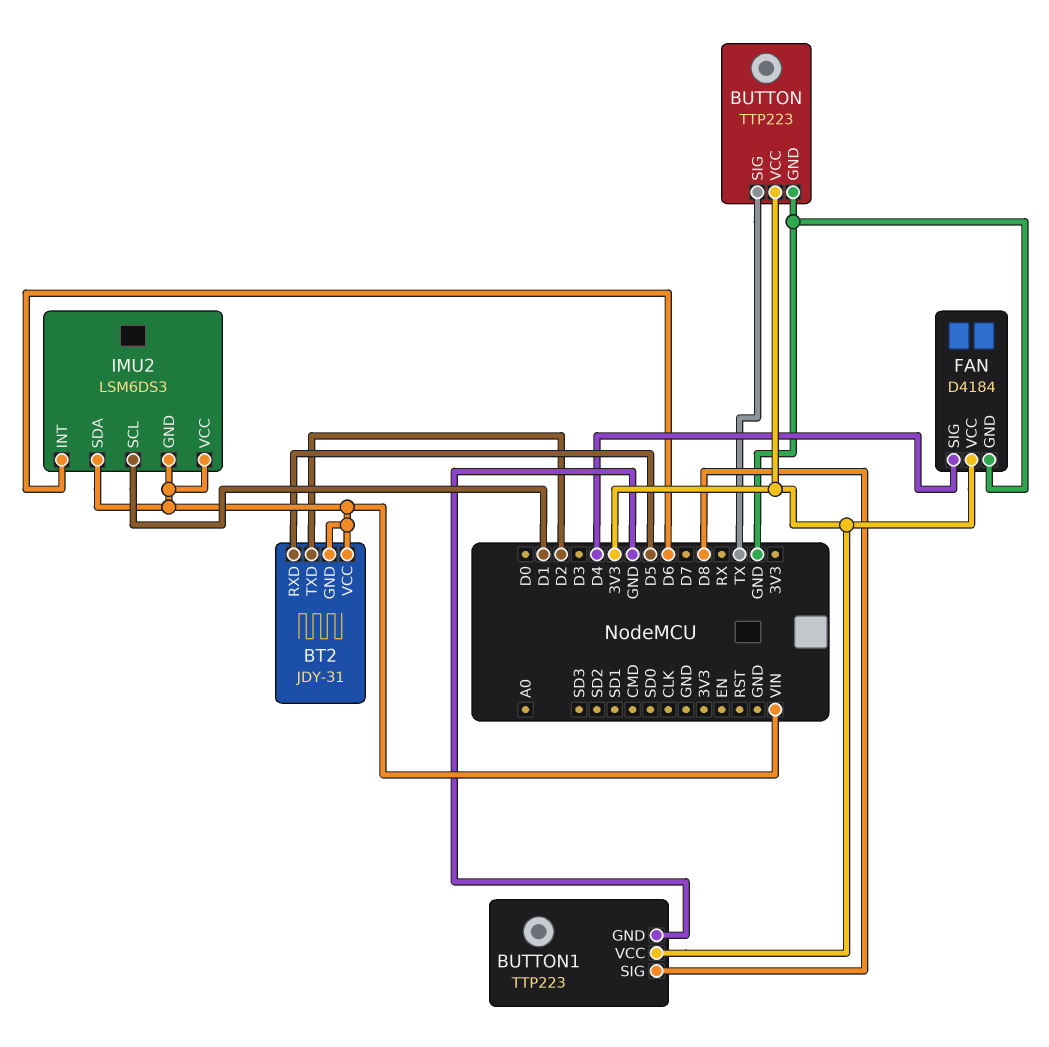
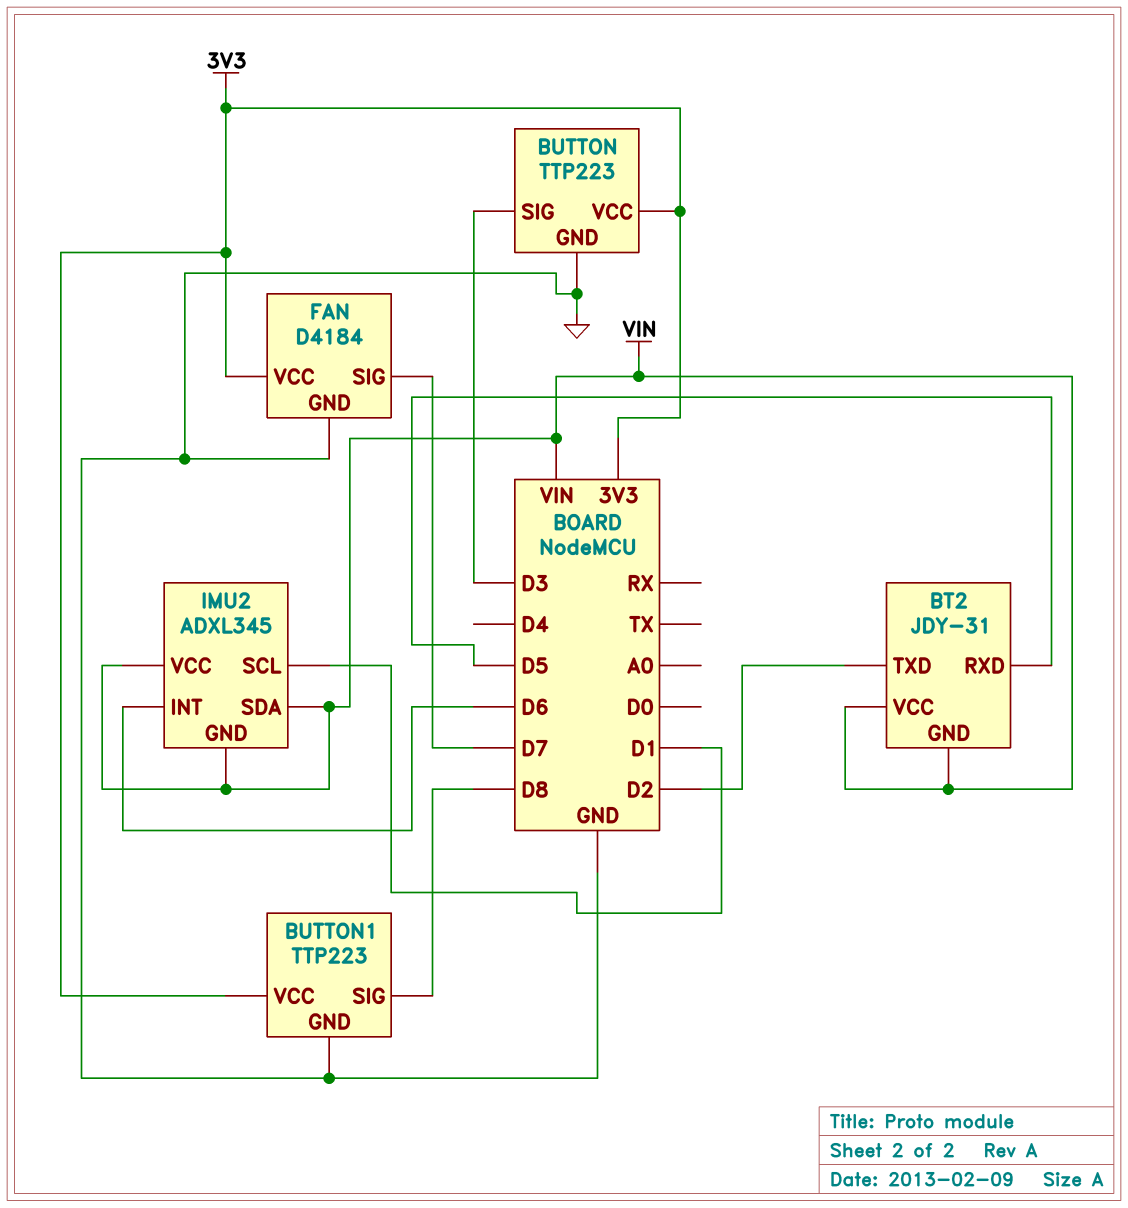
BUTTON pin SIG: TX -> D3
FAN pin SIG: D4 -> D7
IMU2: LSM6DS3 -> ADXL345

